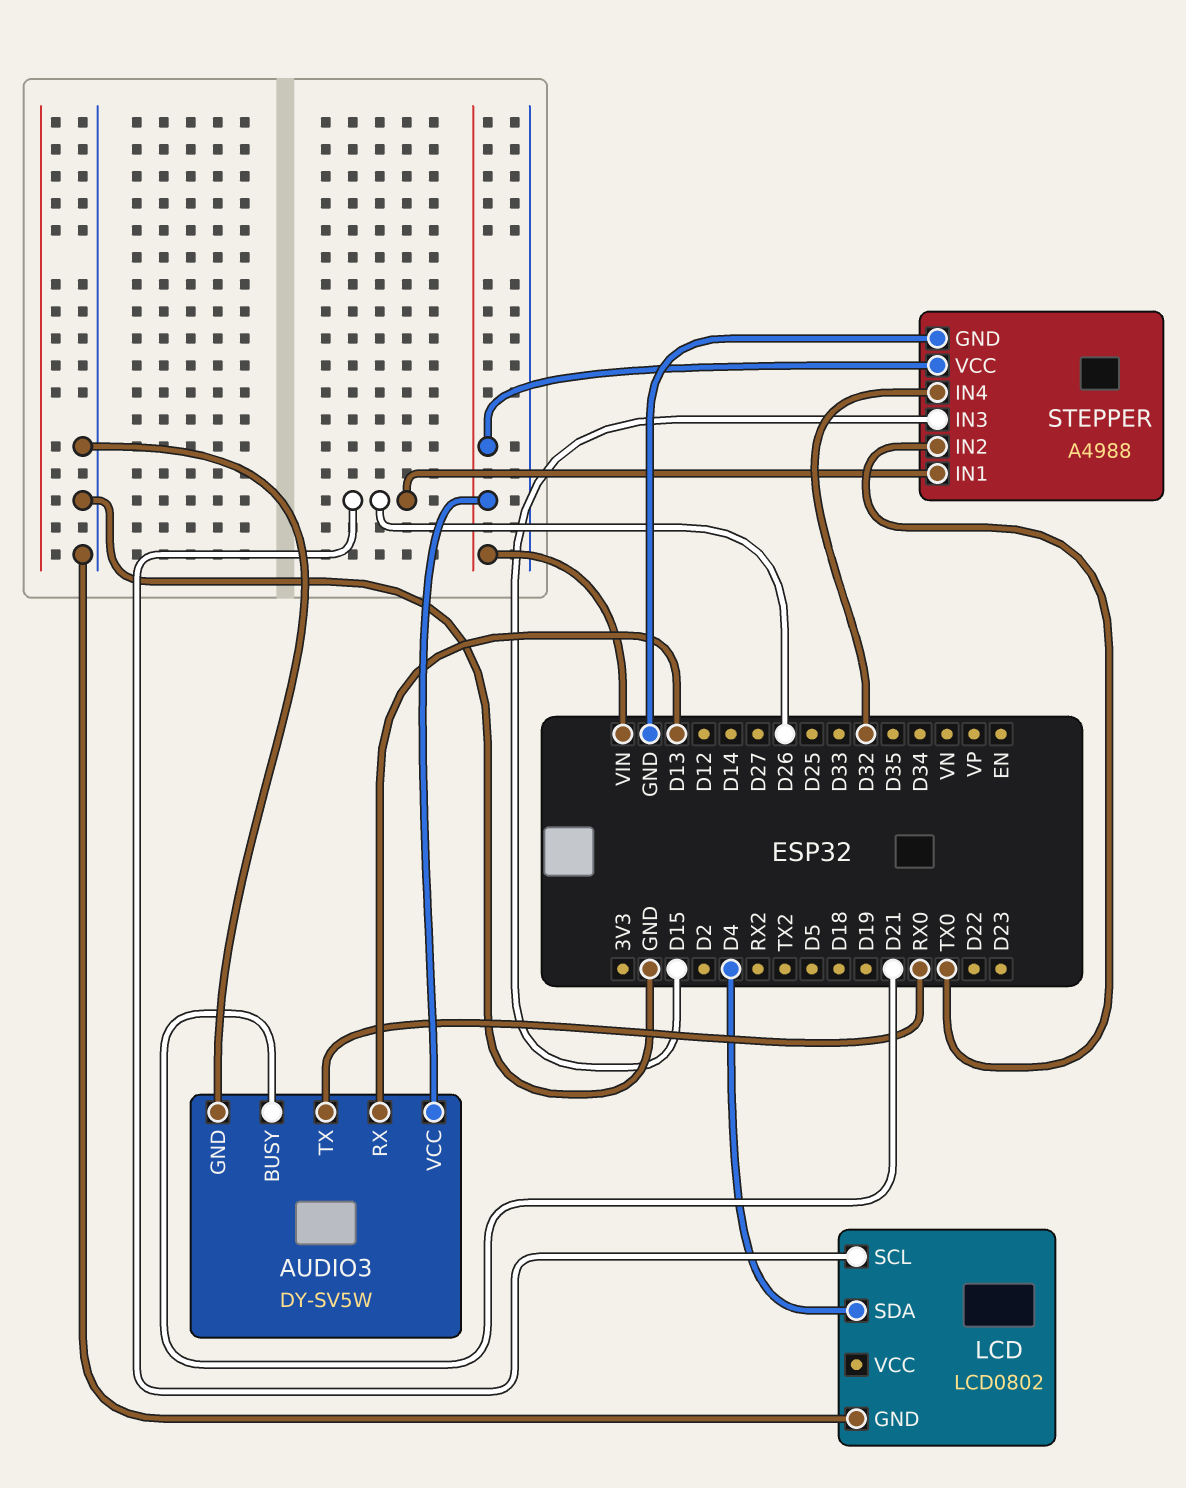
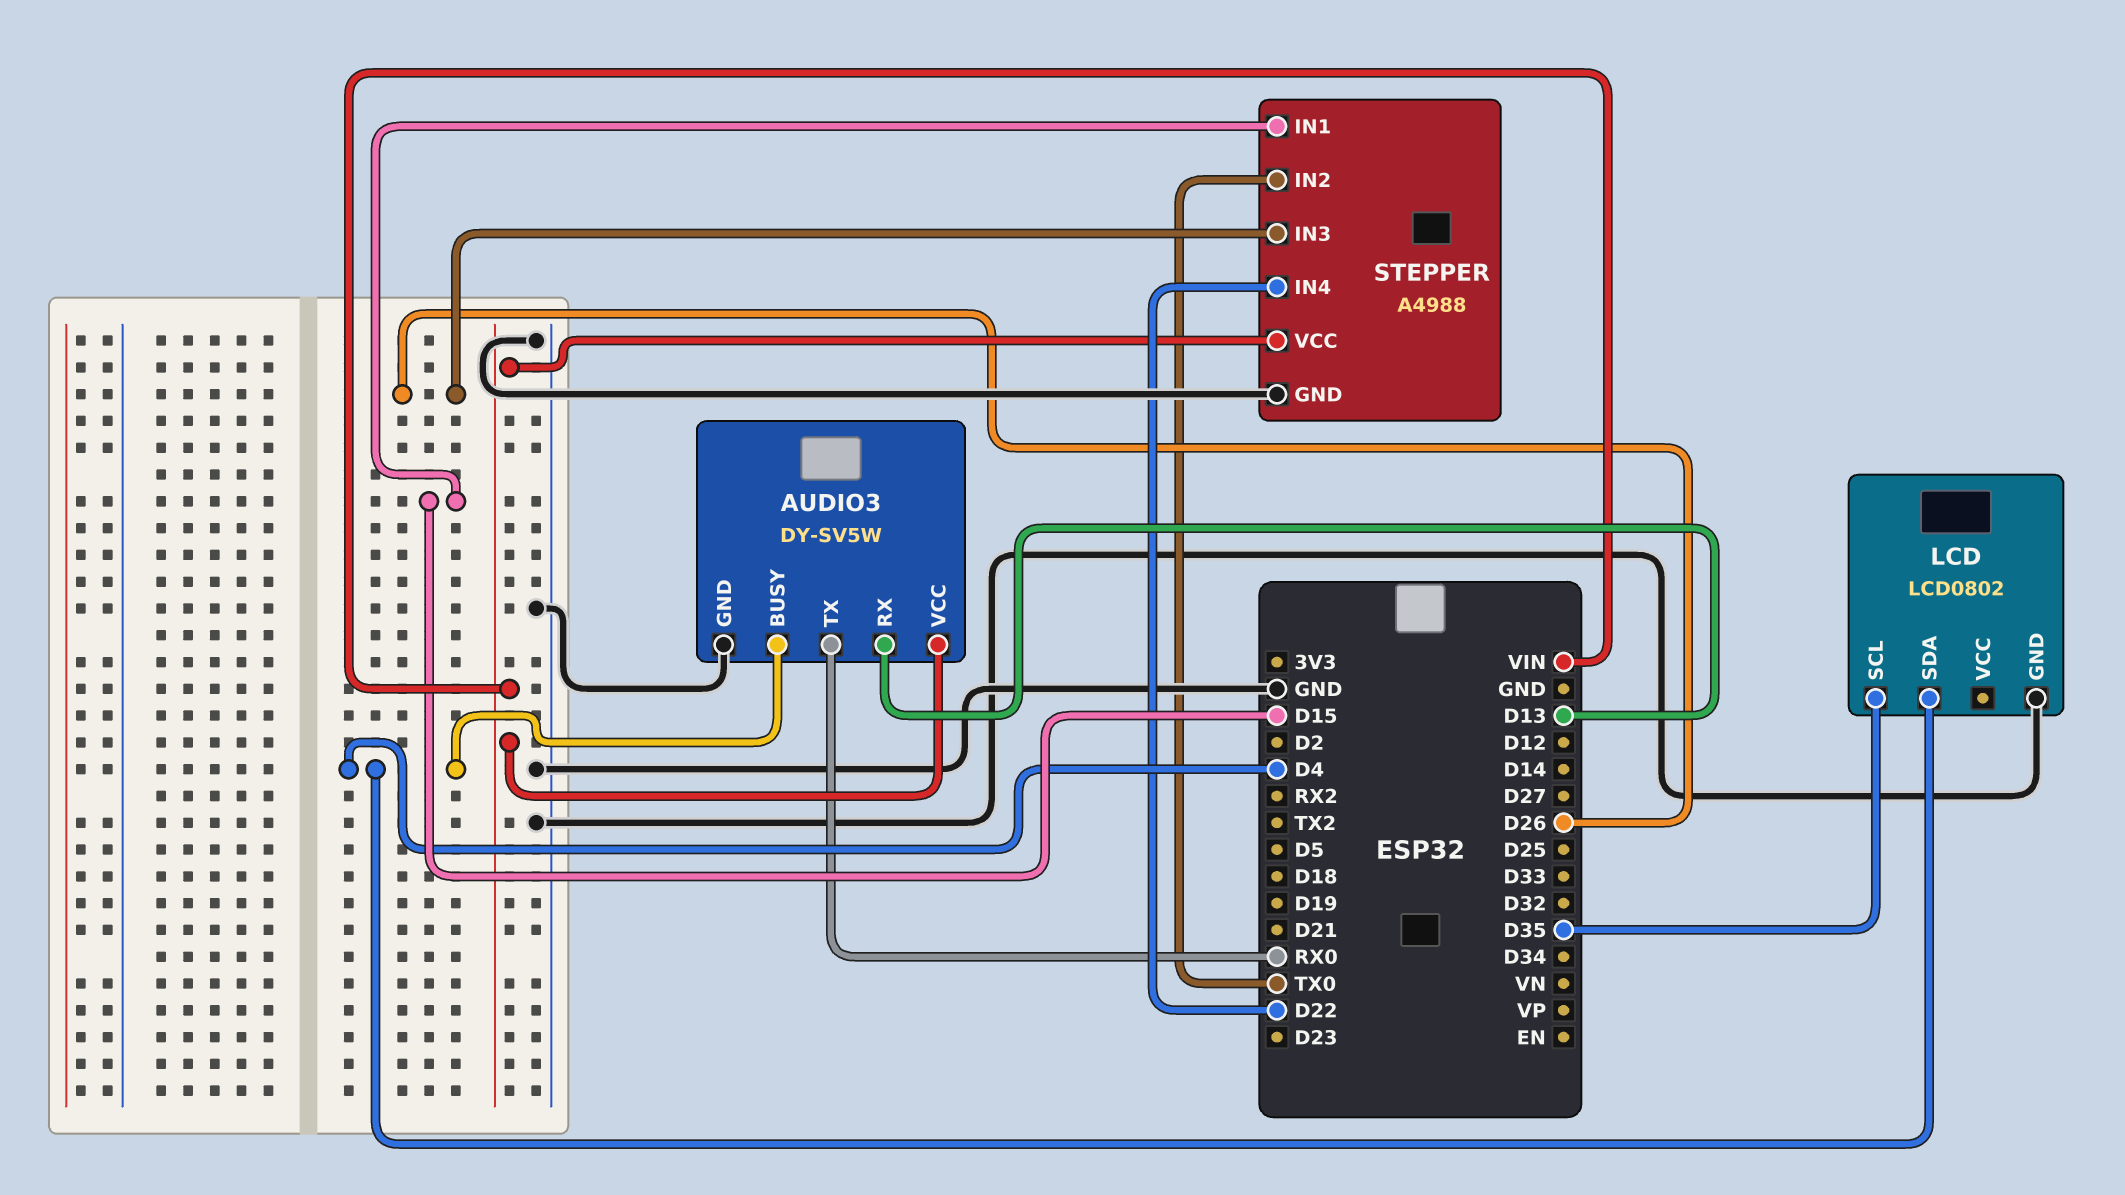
AUDIO3 pin BUSY: D21 -> D4
LCD pin SCL: D26 -> D35
STEPPER pin IN1: D26 -> D15
STEPPER pin IN3: D15 -> D26
STEPPER pin IN4: D32 -> D22

